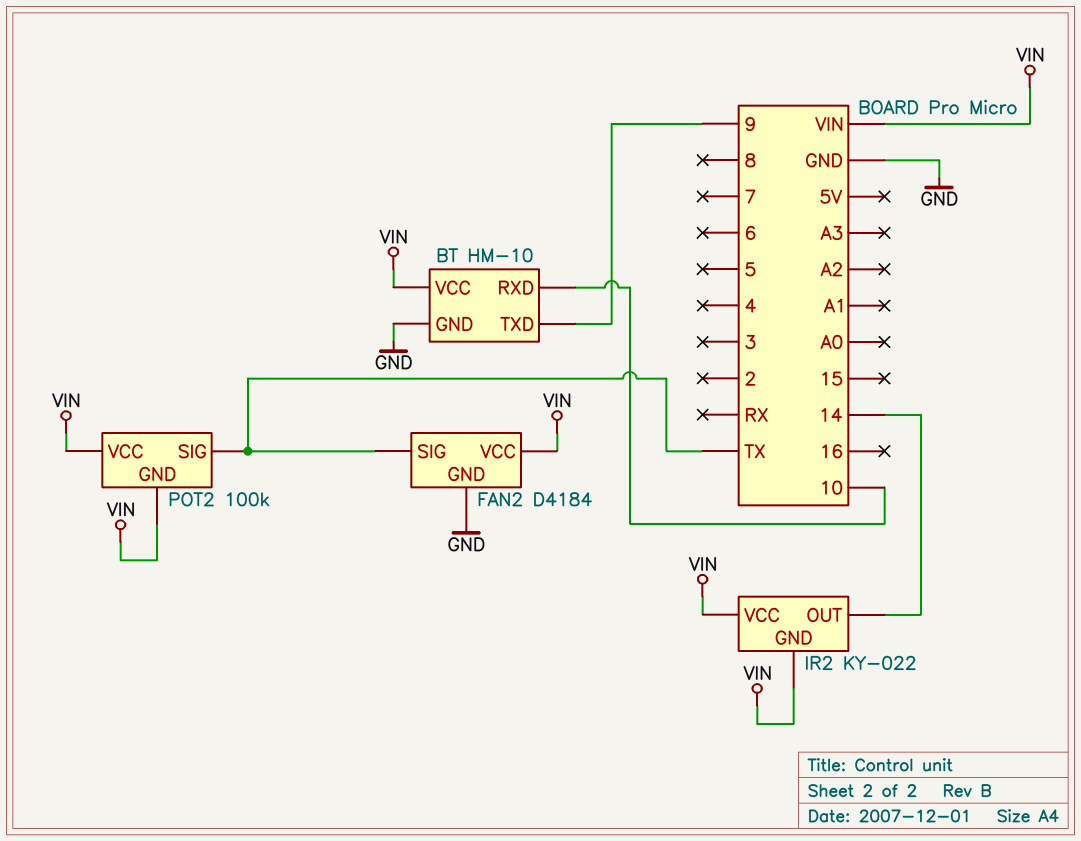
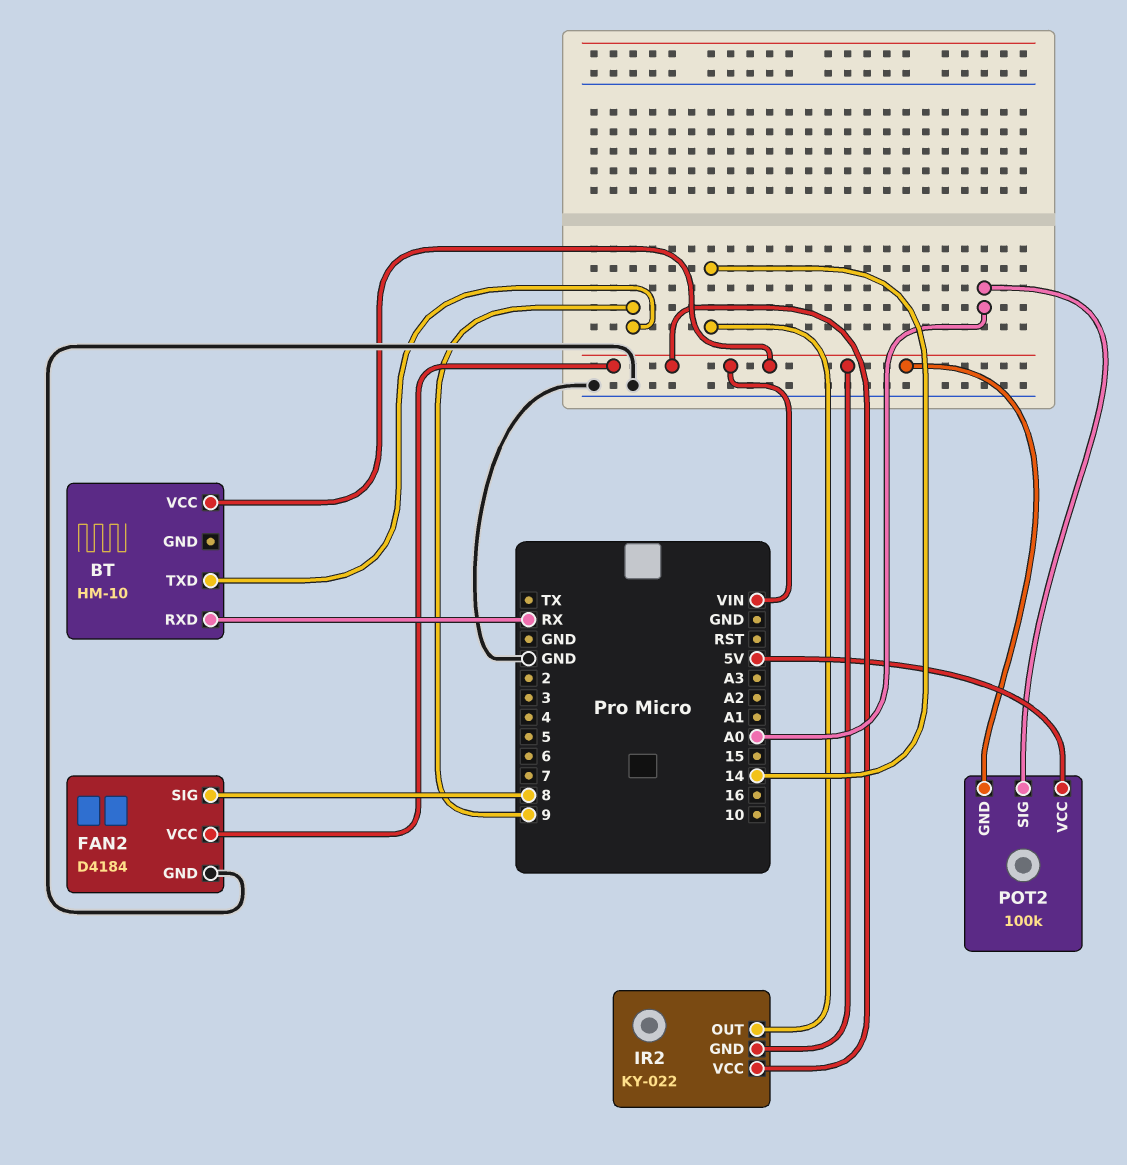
BT pin GND: GND -> none
BT pin RXD: 10 -> RX
FAN2 pin SIG: TX -> 8
POT2 pin SIG: TX -> A0
POT2 pin VCC: VIN -> 5V

